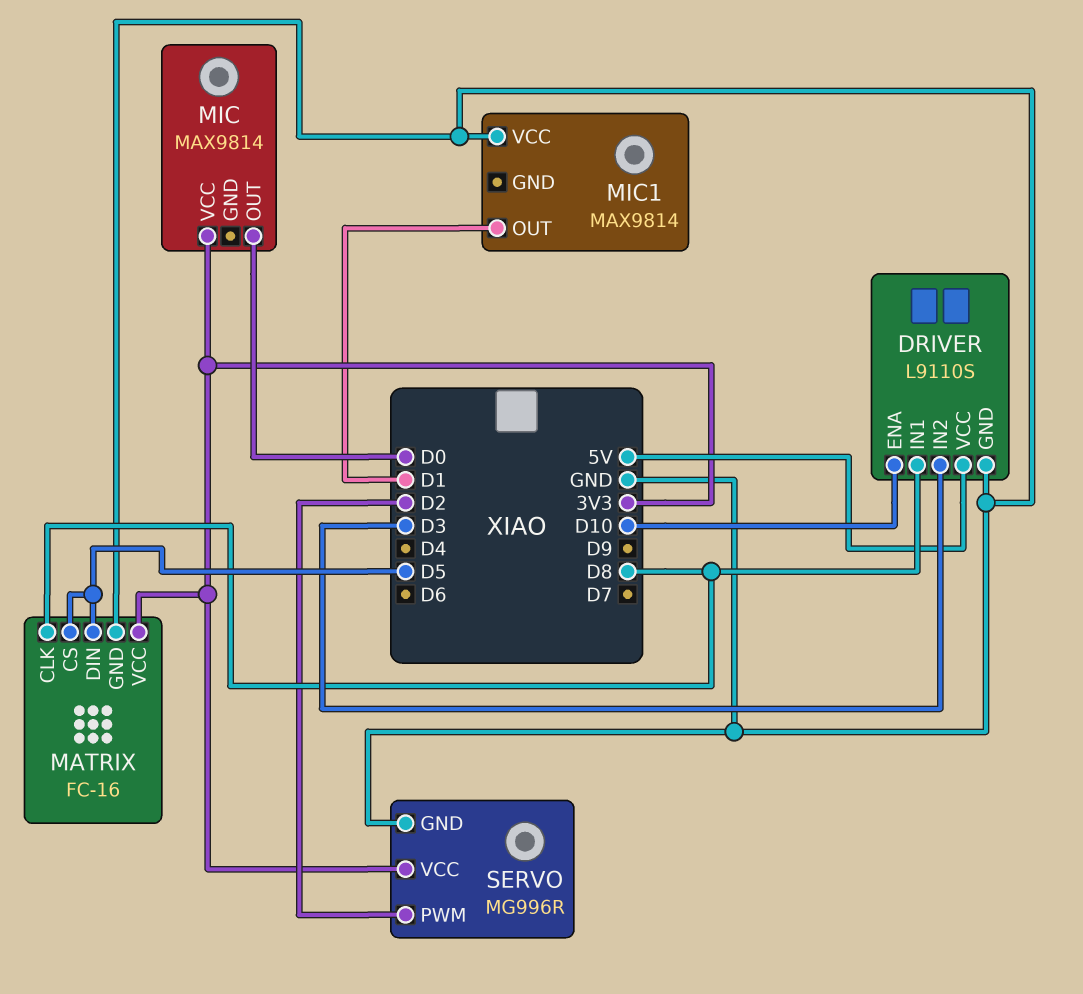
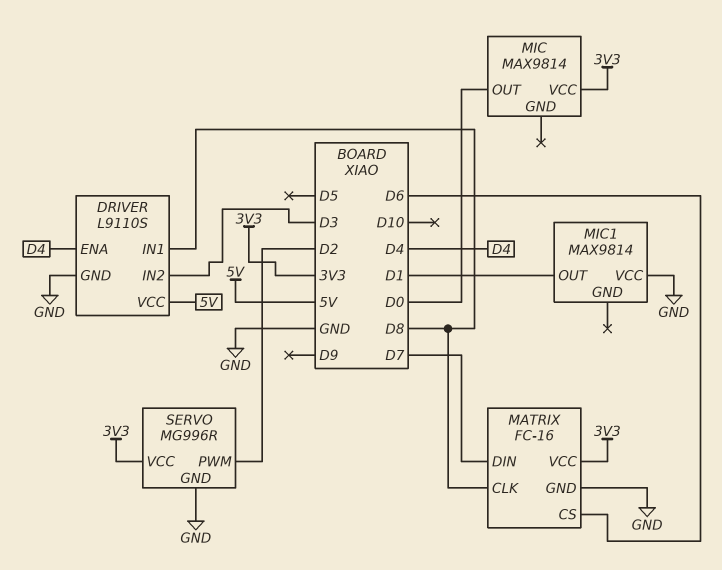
DRIVER pin ENA: D10 -> D4
MATRIX pin CS: D5 -> D6
MATRIX pin DIN: D5 -> D7

